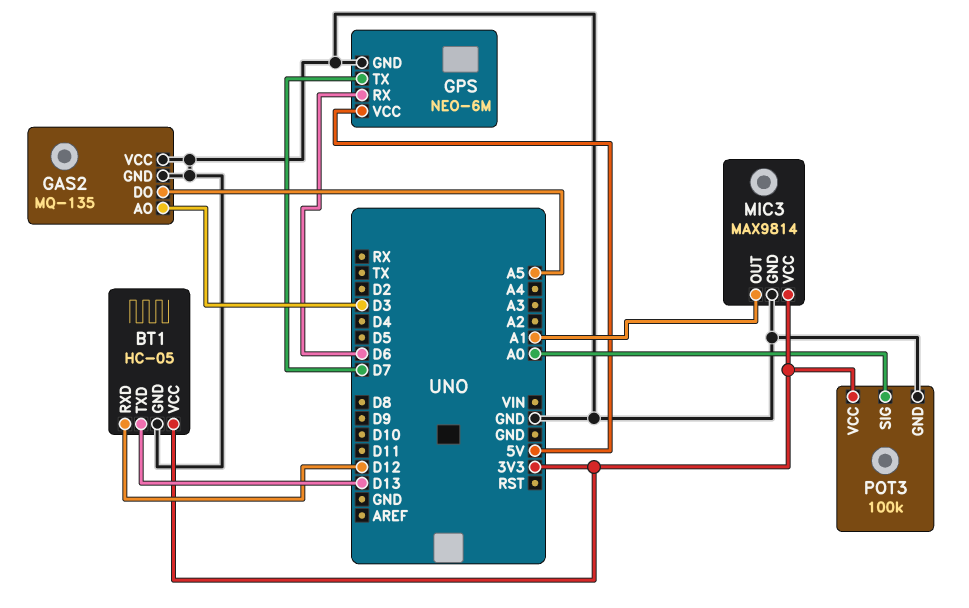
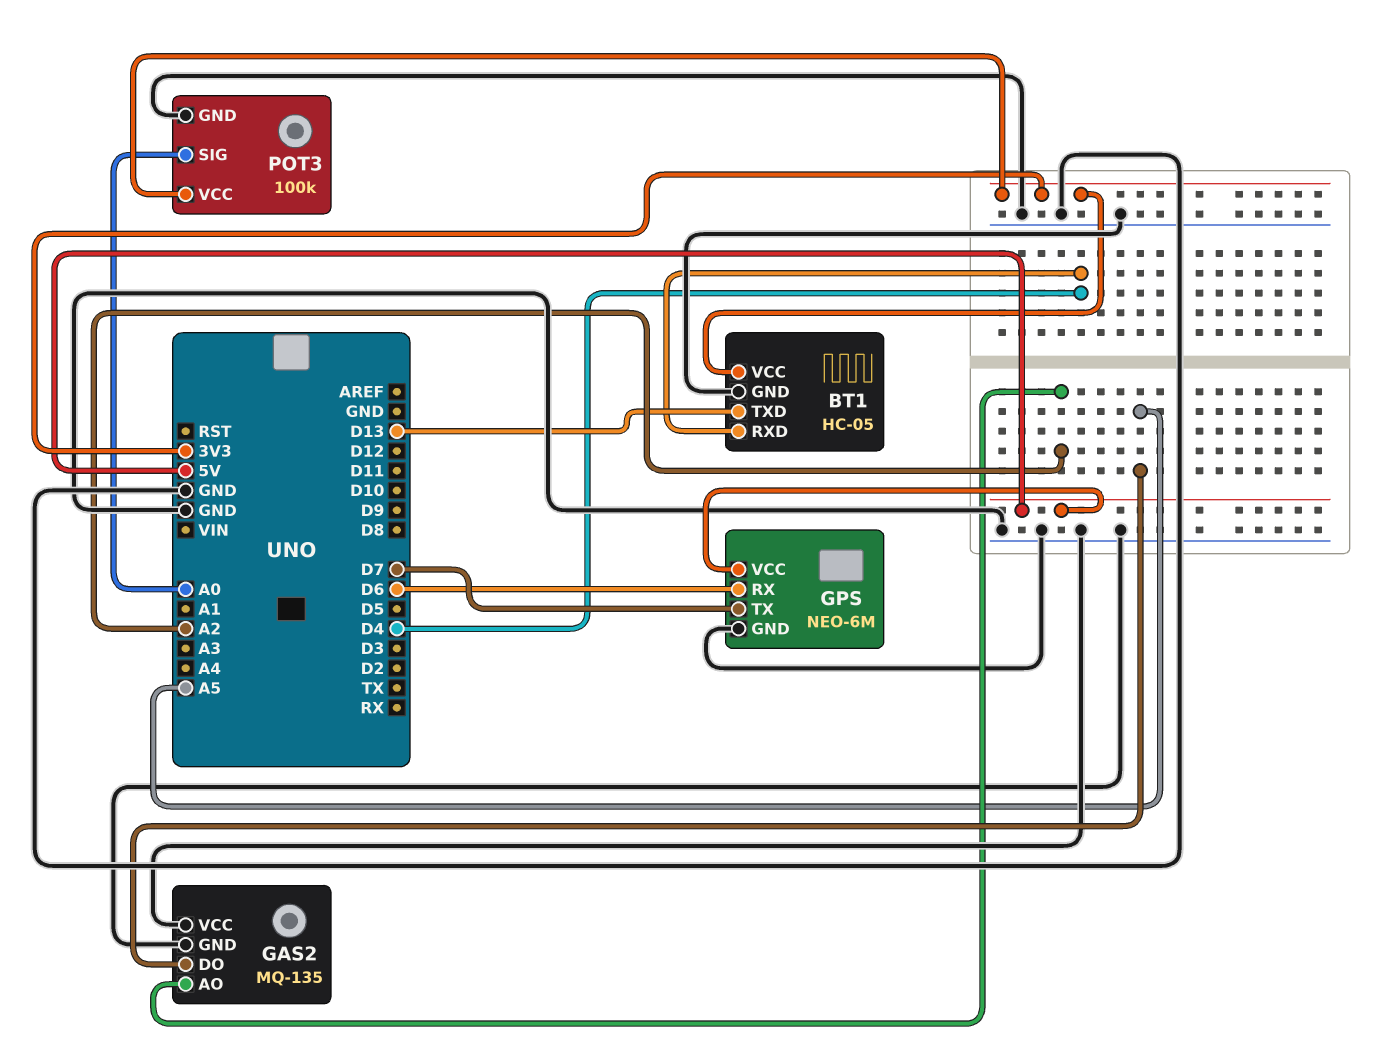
BT1 pin RXD: D12 -> D4
GAS2 pin AO: D3 -> A2
MIC3: MAX9814 -> none
MIC3 pin GND: GND -> none
MIC3 pin OUT: A1 -> none
MIC3 pin VCC: 3V3 -> none

